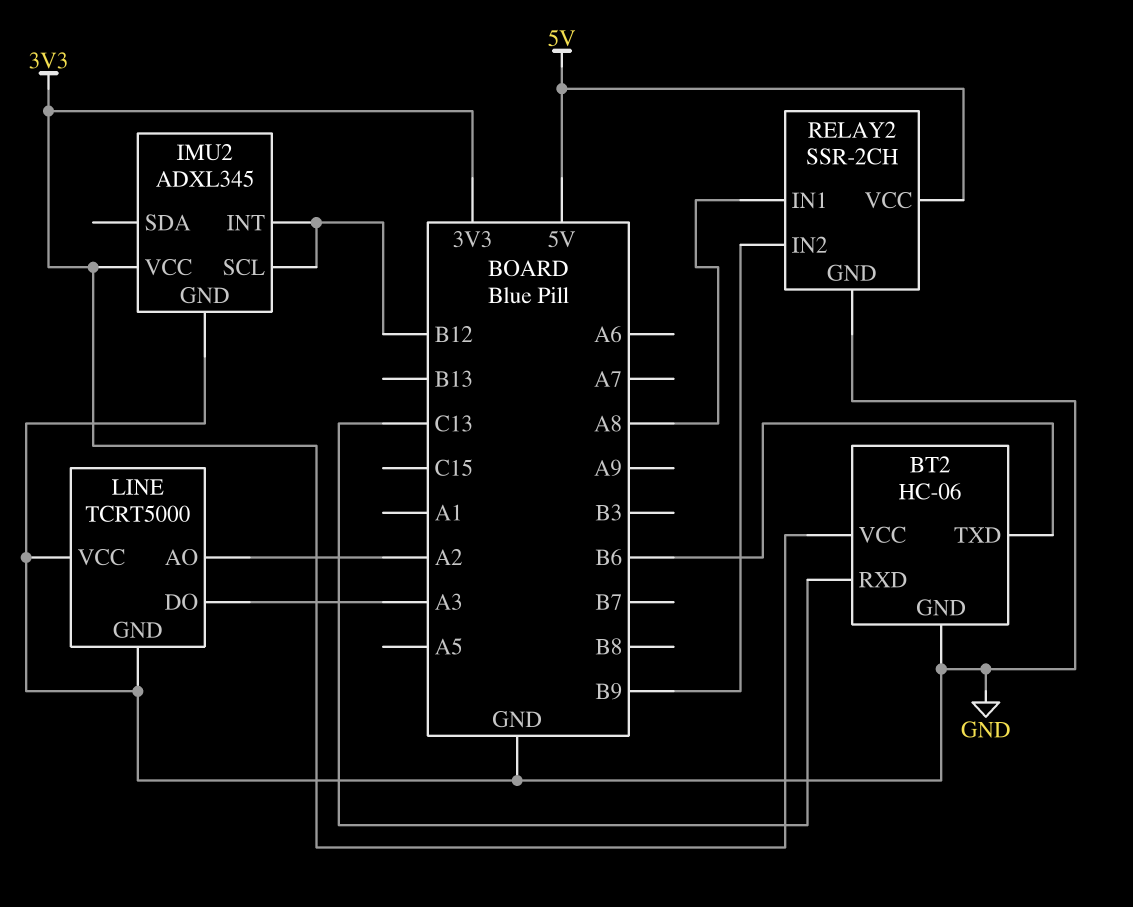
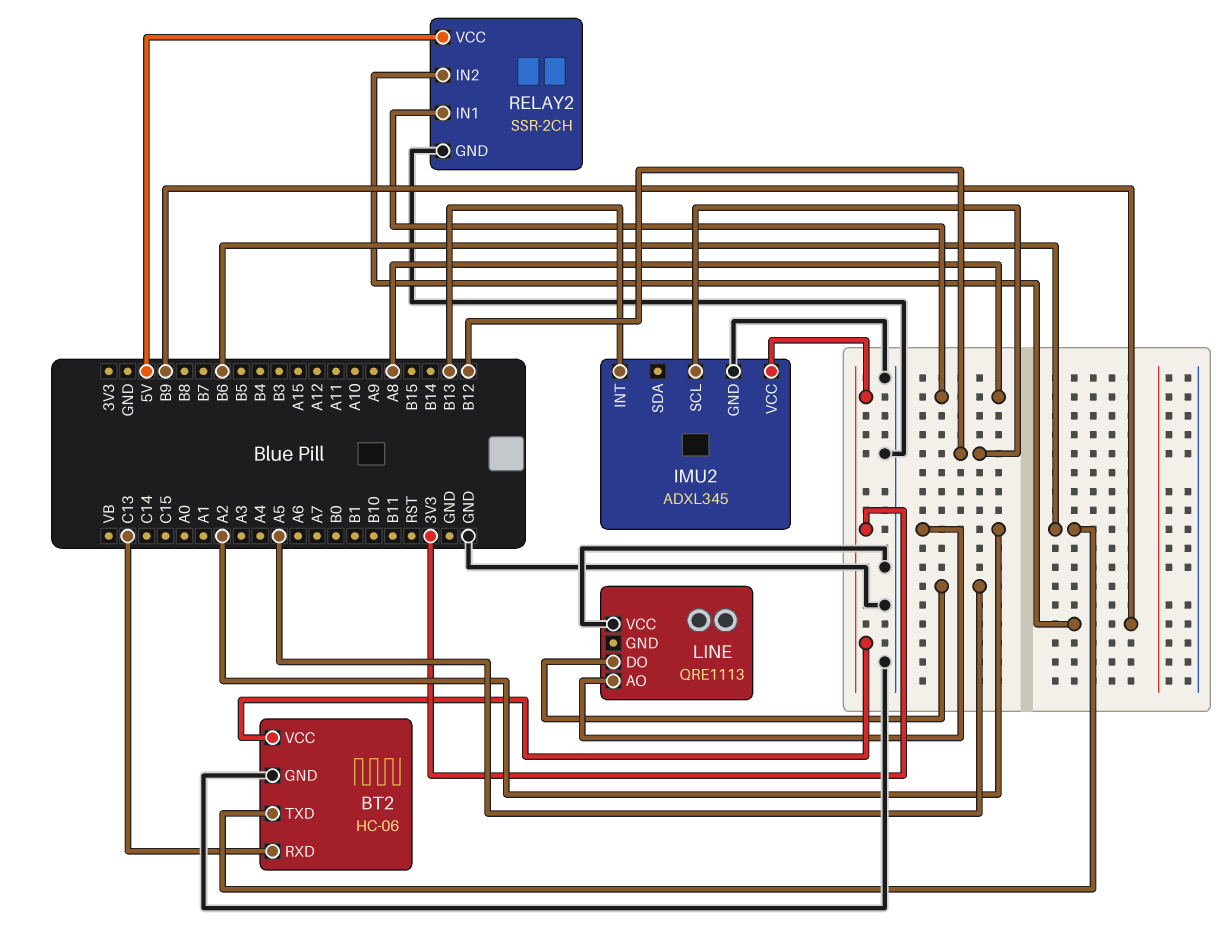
IMU2 pin INT: B12 -> B13
LINE: TCRT5000 -> QRE1113
LINE pin DO: A3 -> A5
LINE pin GND: GND -> none

